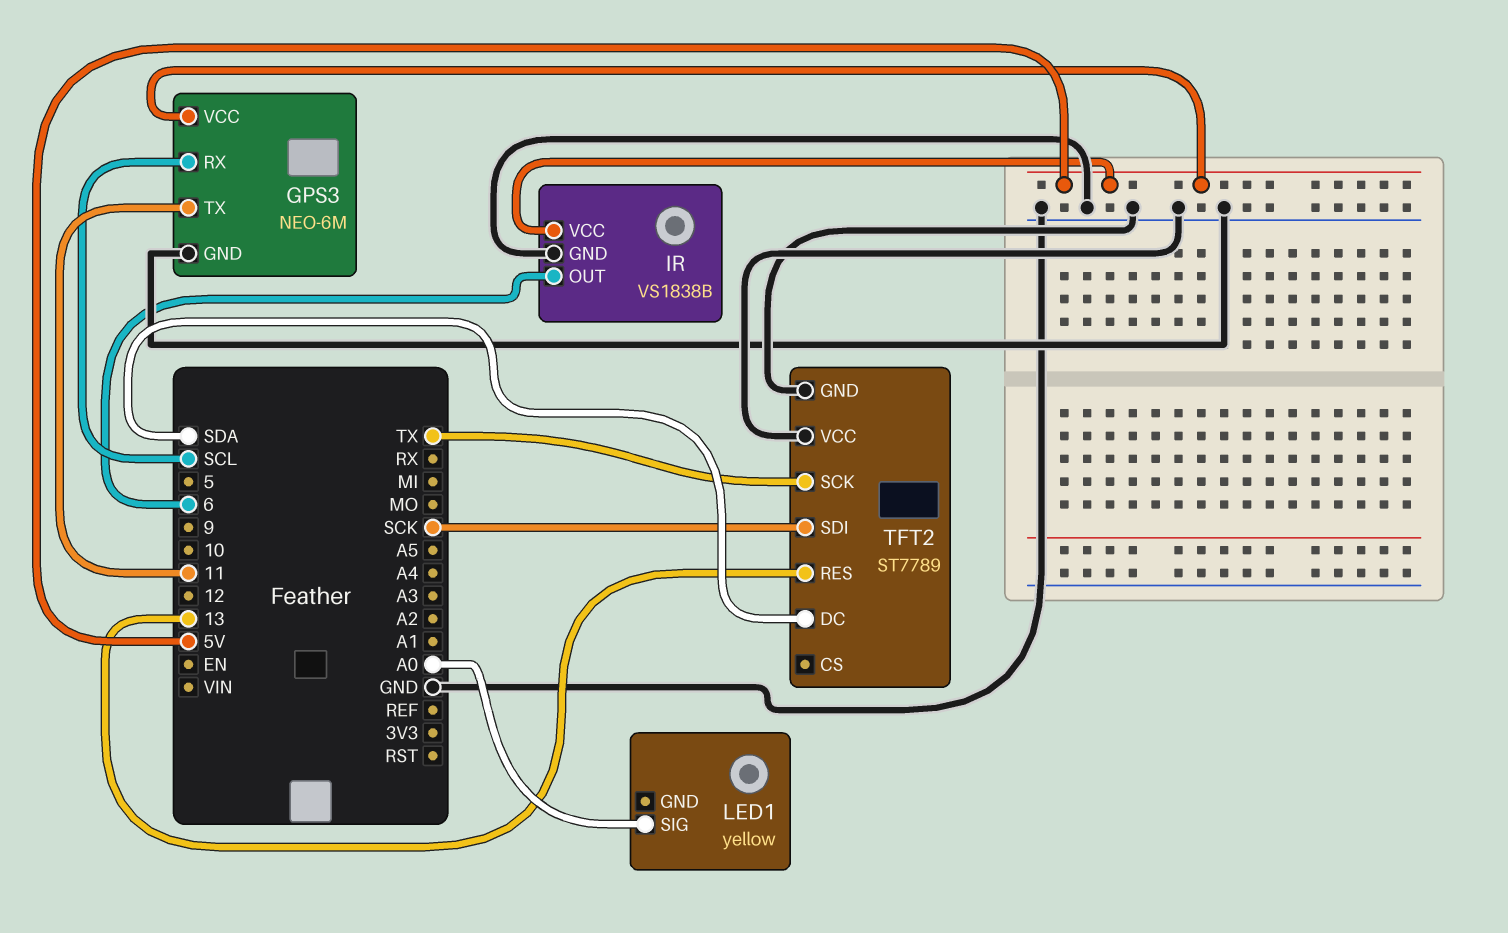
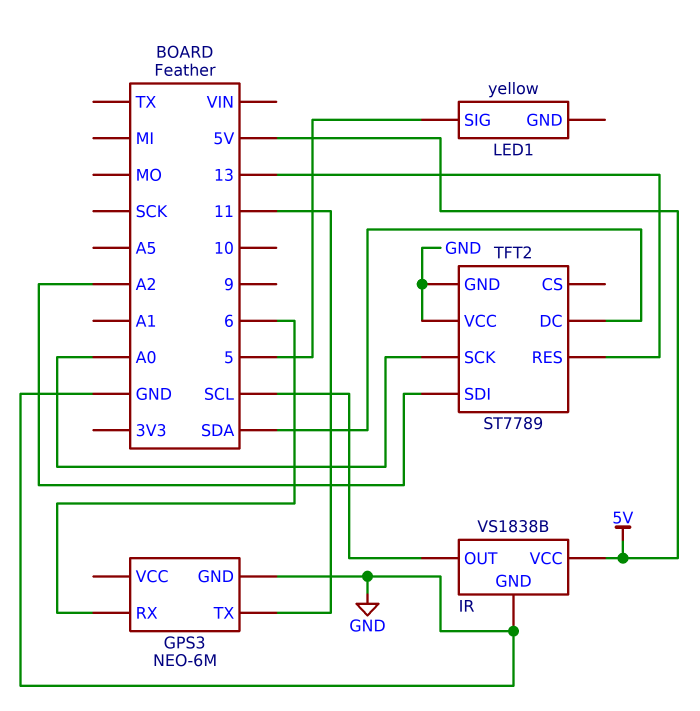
GPS3 pin RX: SCL -> 6
GPS3 pin VCC: 5V -> none
IR pin OUT: 6 -> SCL
LED1 pin SIG: A0 -> 5
TFT2 pin SCK: TX -> A0
TFT2 pin SDI: SCK -> A2

